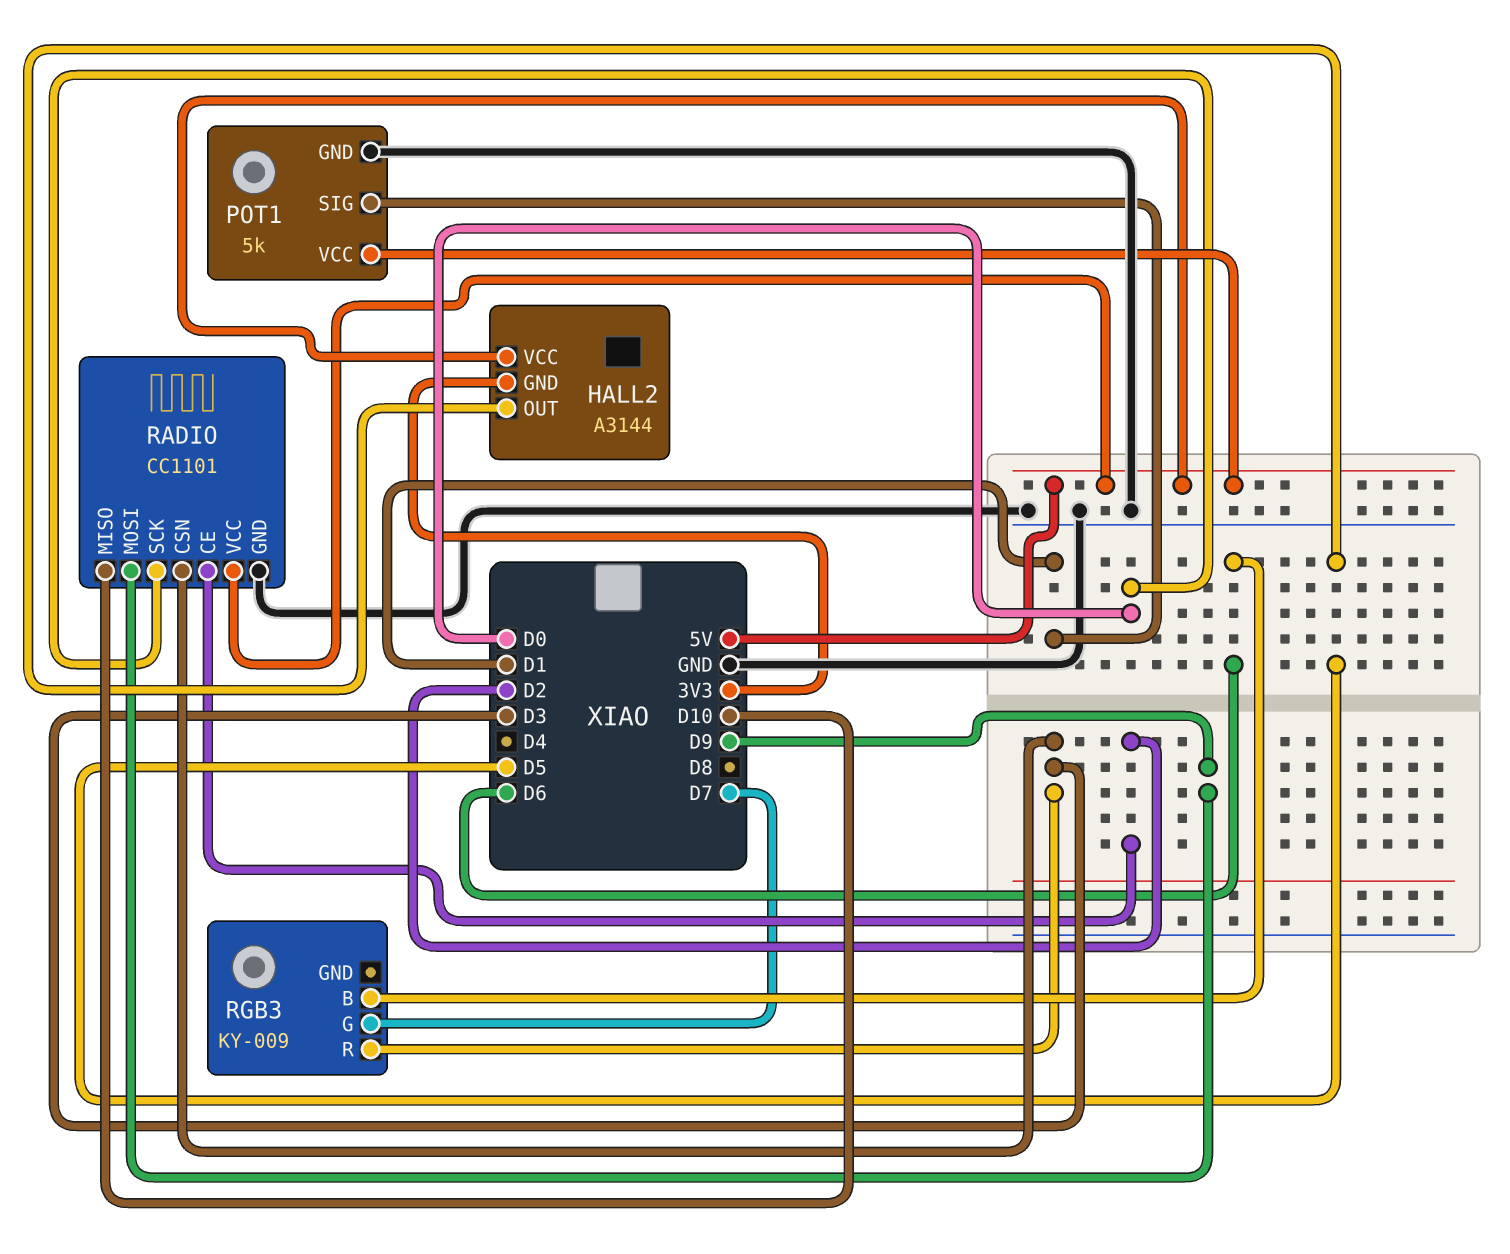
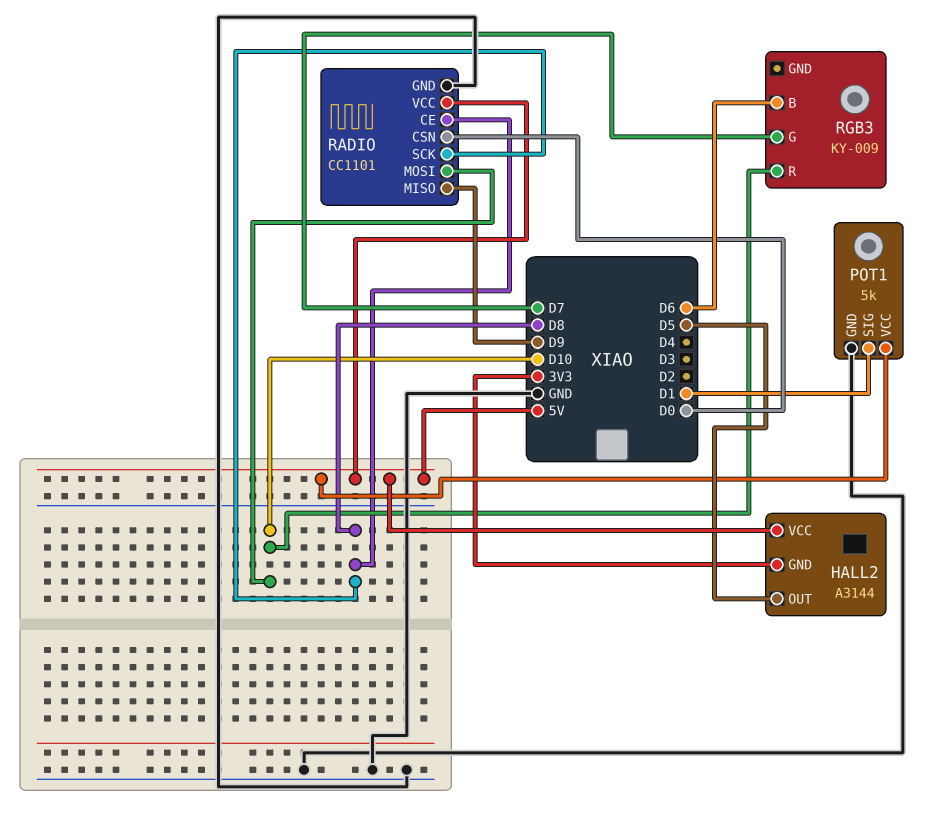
RADIO pin CE: D2 -> D8
RADIO pin CSN: D3 -> D0
RADIO pin MISO: D10 -> D9
RADIO pin MOSI: D9 -> D10
RADIO pin SCK: D0 -> D8
RGB3 pin R: D3 -> D10

